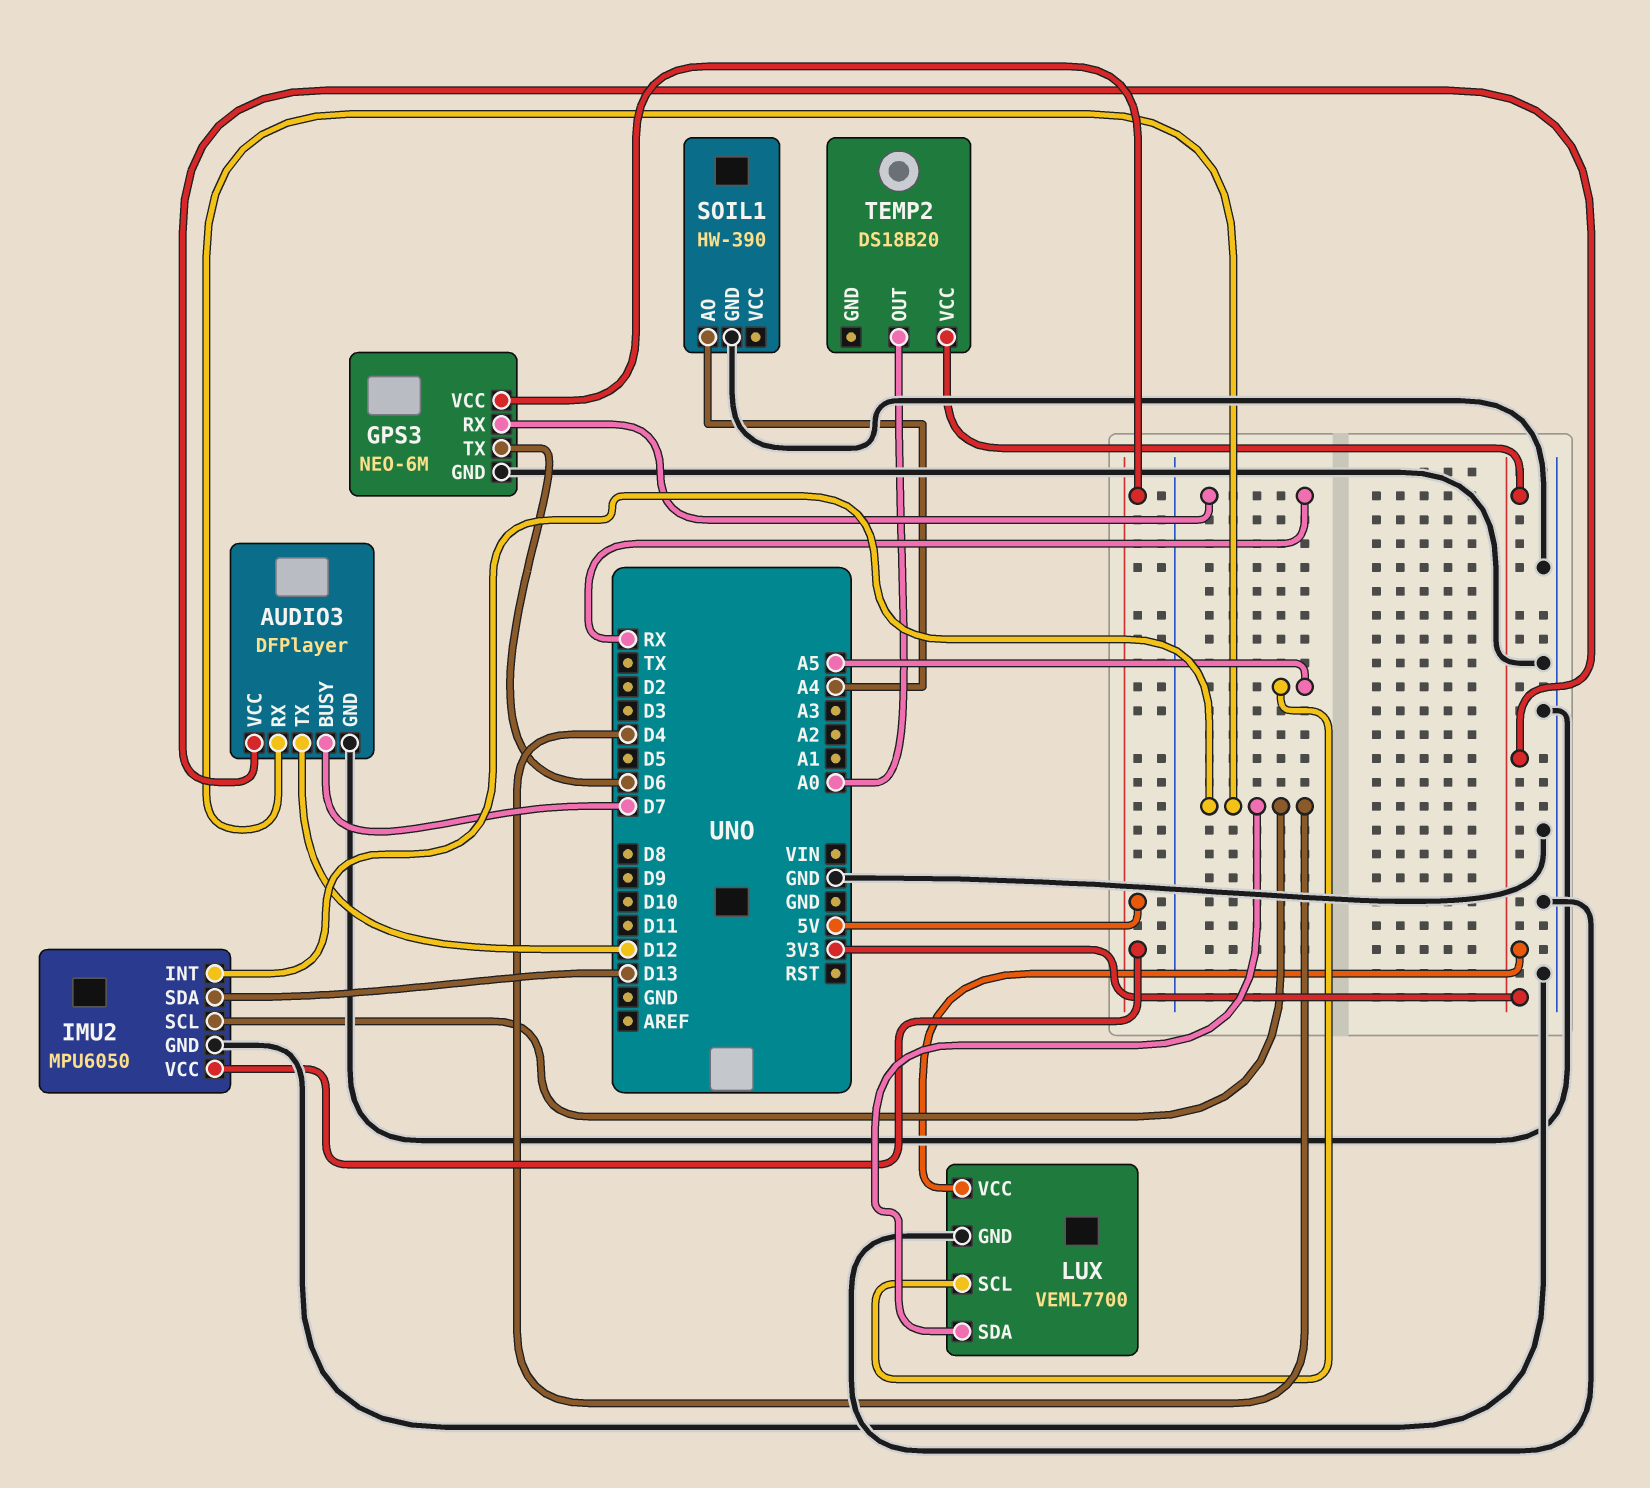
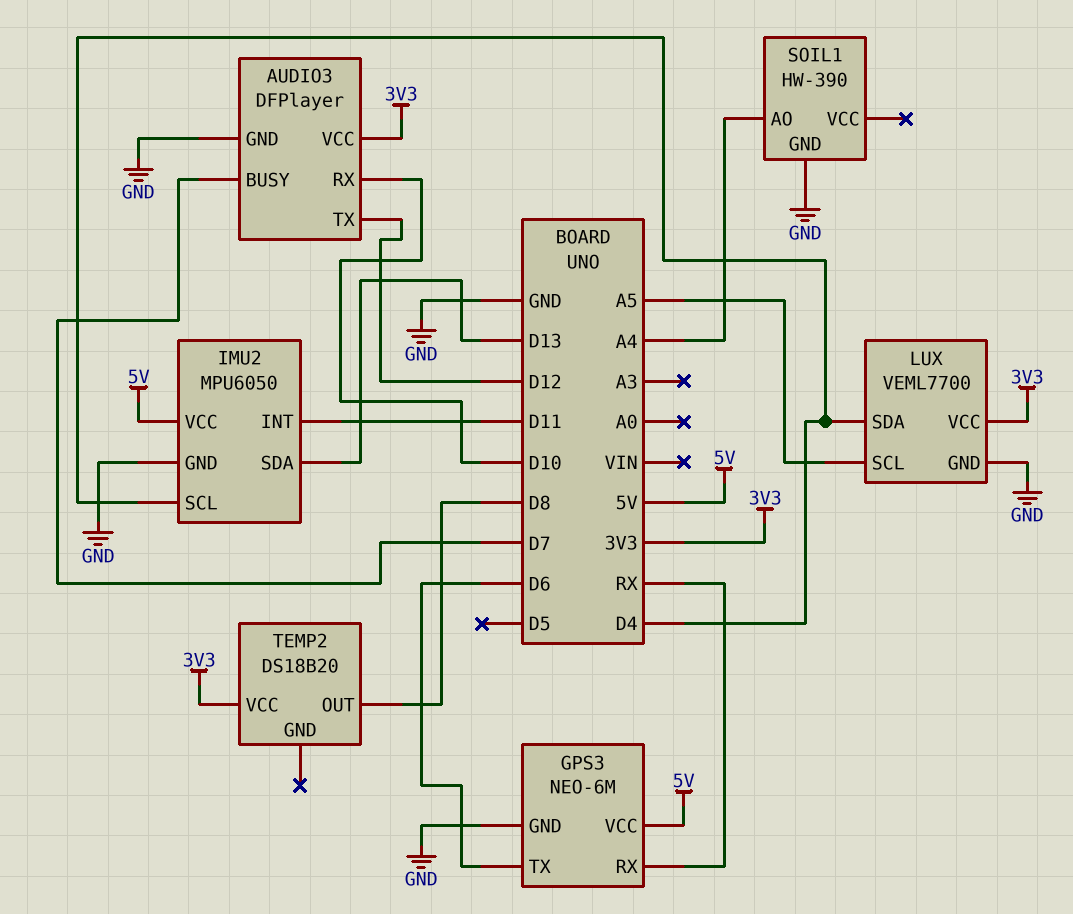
AUDIO3 pin RX: D4 -> D10
IMU2 pin INT: D4 -> D11
TEMP2 pin OUT: A0 -> D8

